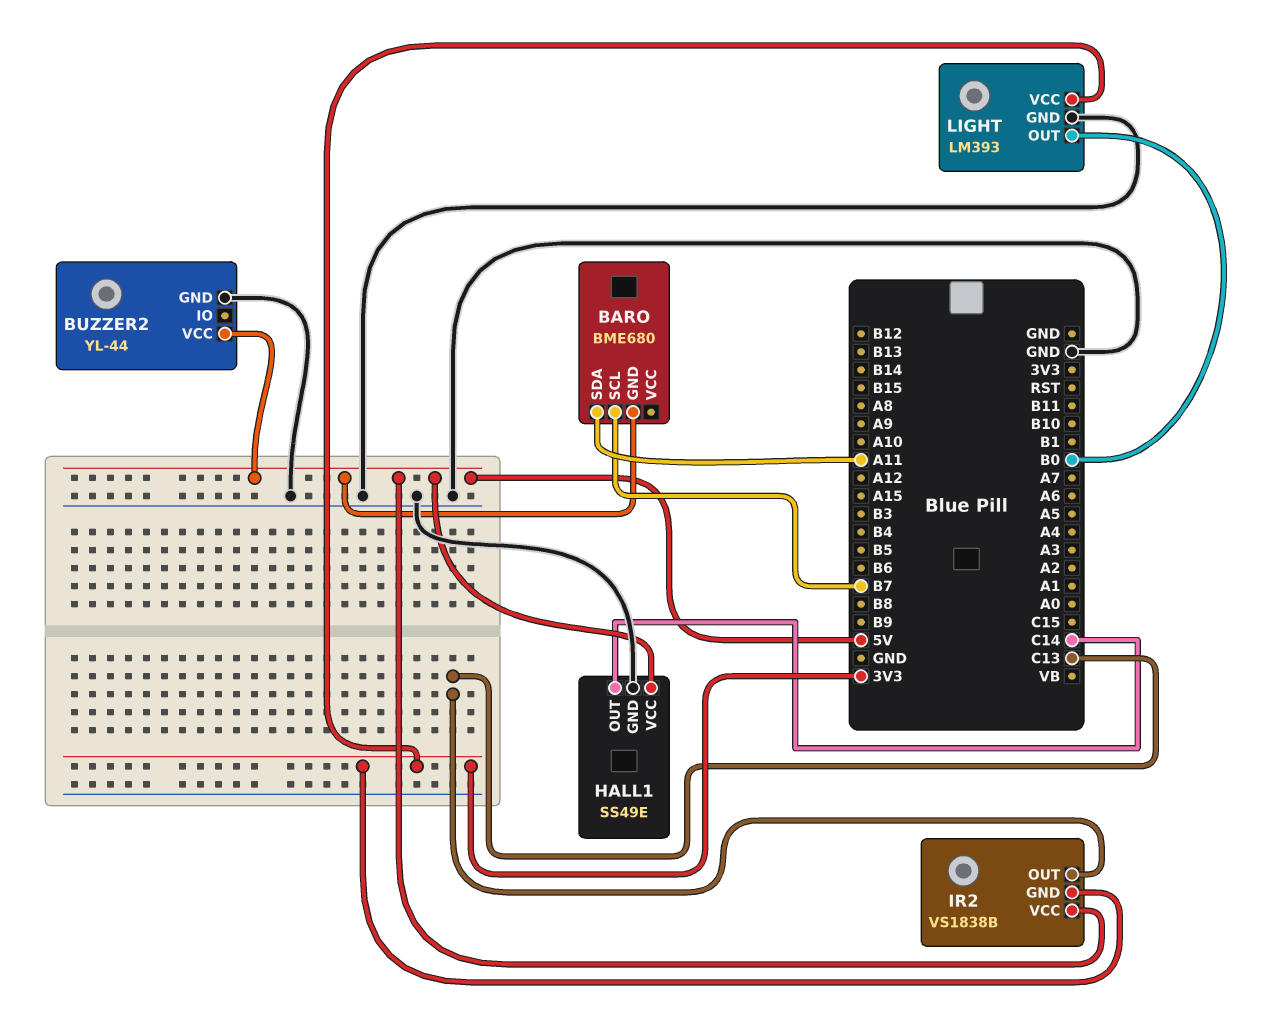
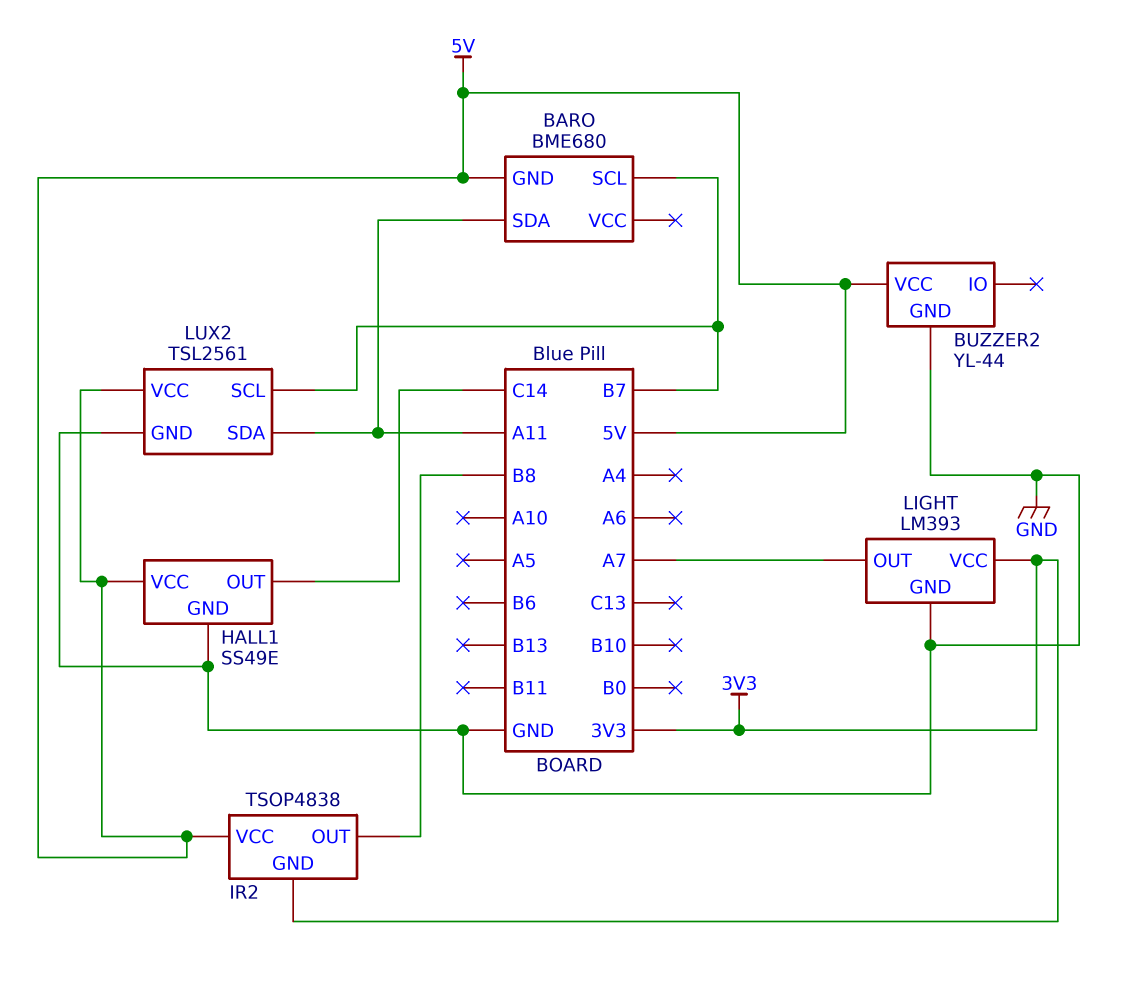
IR2: VS1838B -> TSOP4838
IR2 pin OUT: C13 -> B8
LIGHT pin OUT: B0 -> A7
LUX2: none -> TSL2561
LUX2 pin GND: none -> GND
LUX2 pin SCL: none -> B7
LUX2 pin SDA: none -> A11
LUX2 pin VCC: none -> 5V

